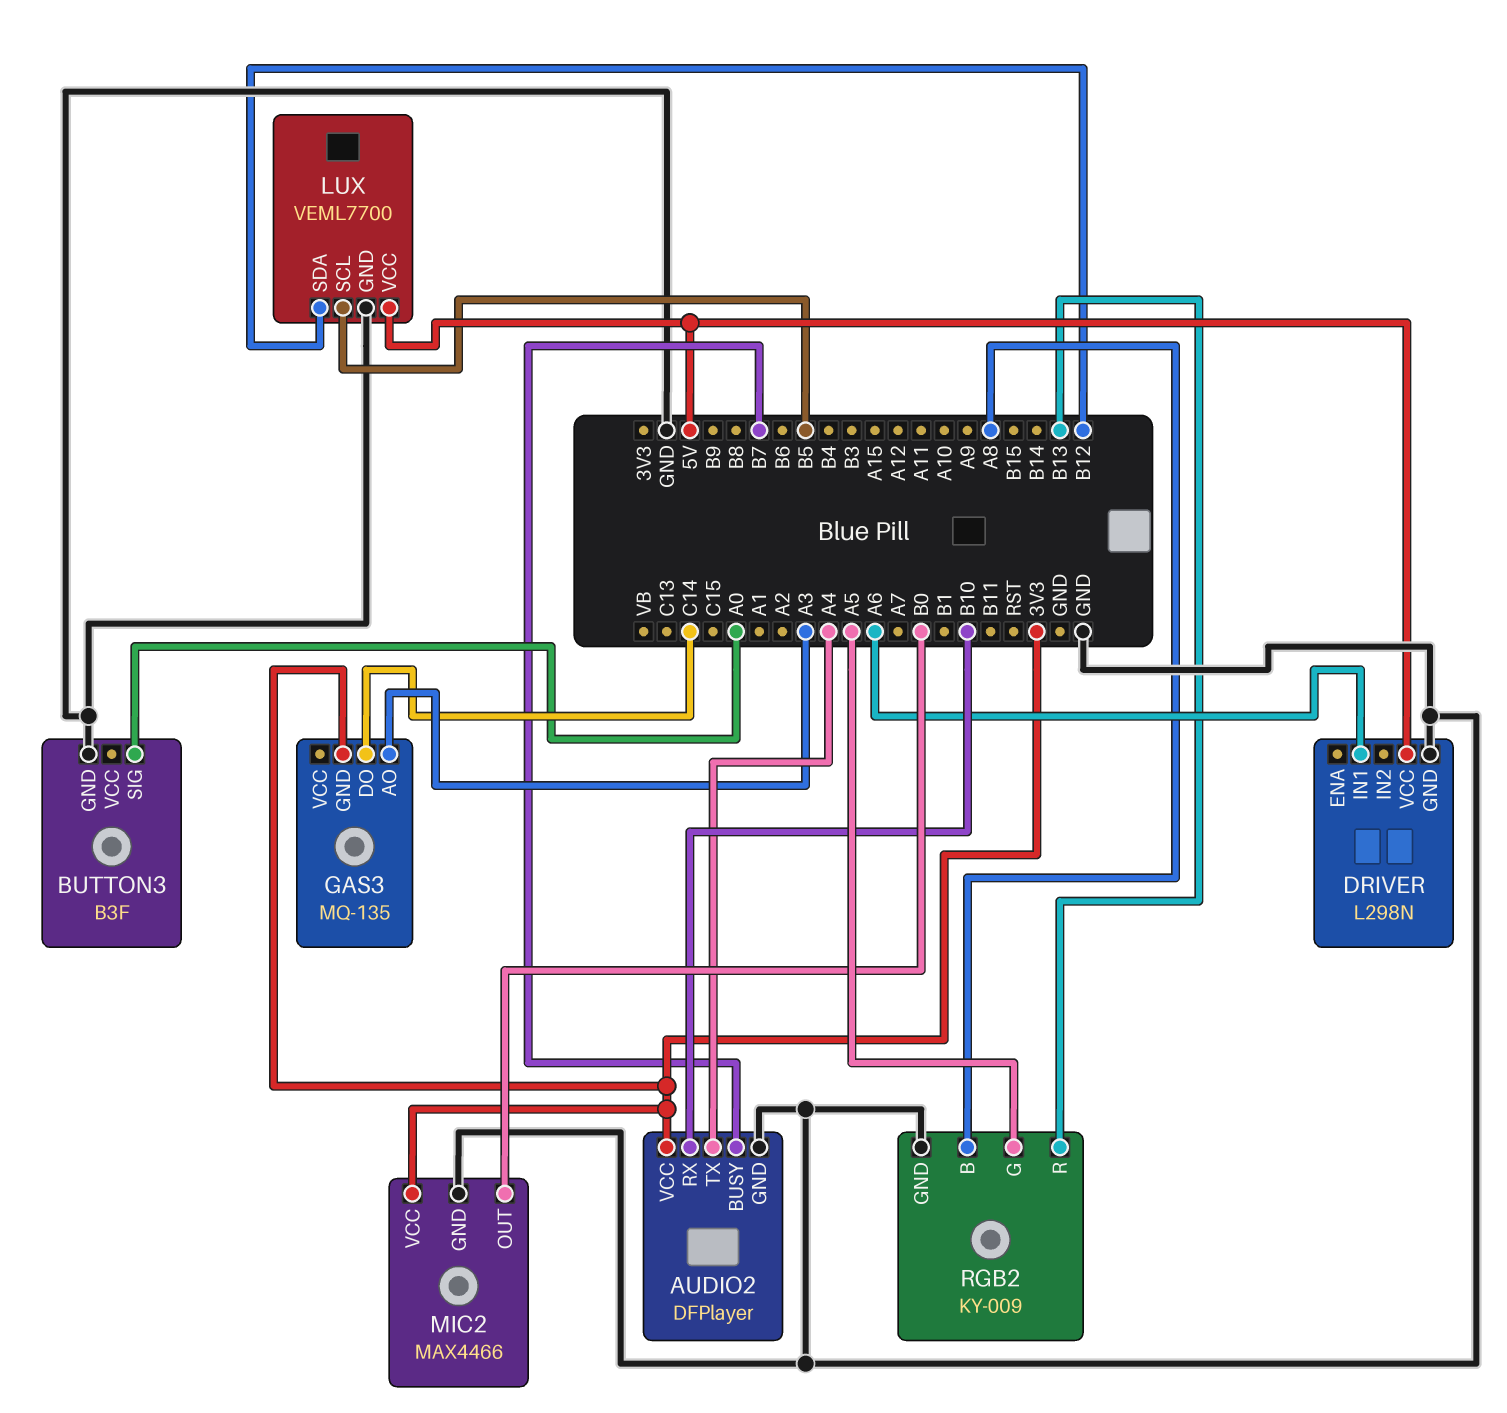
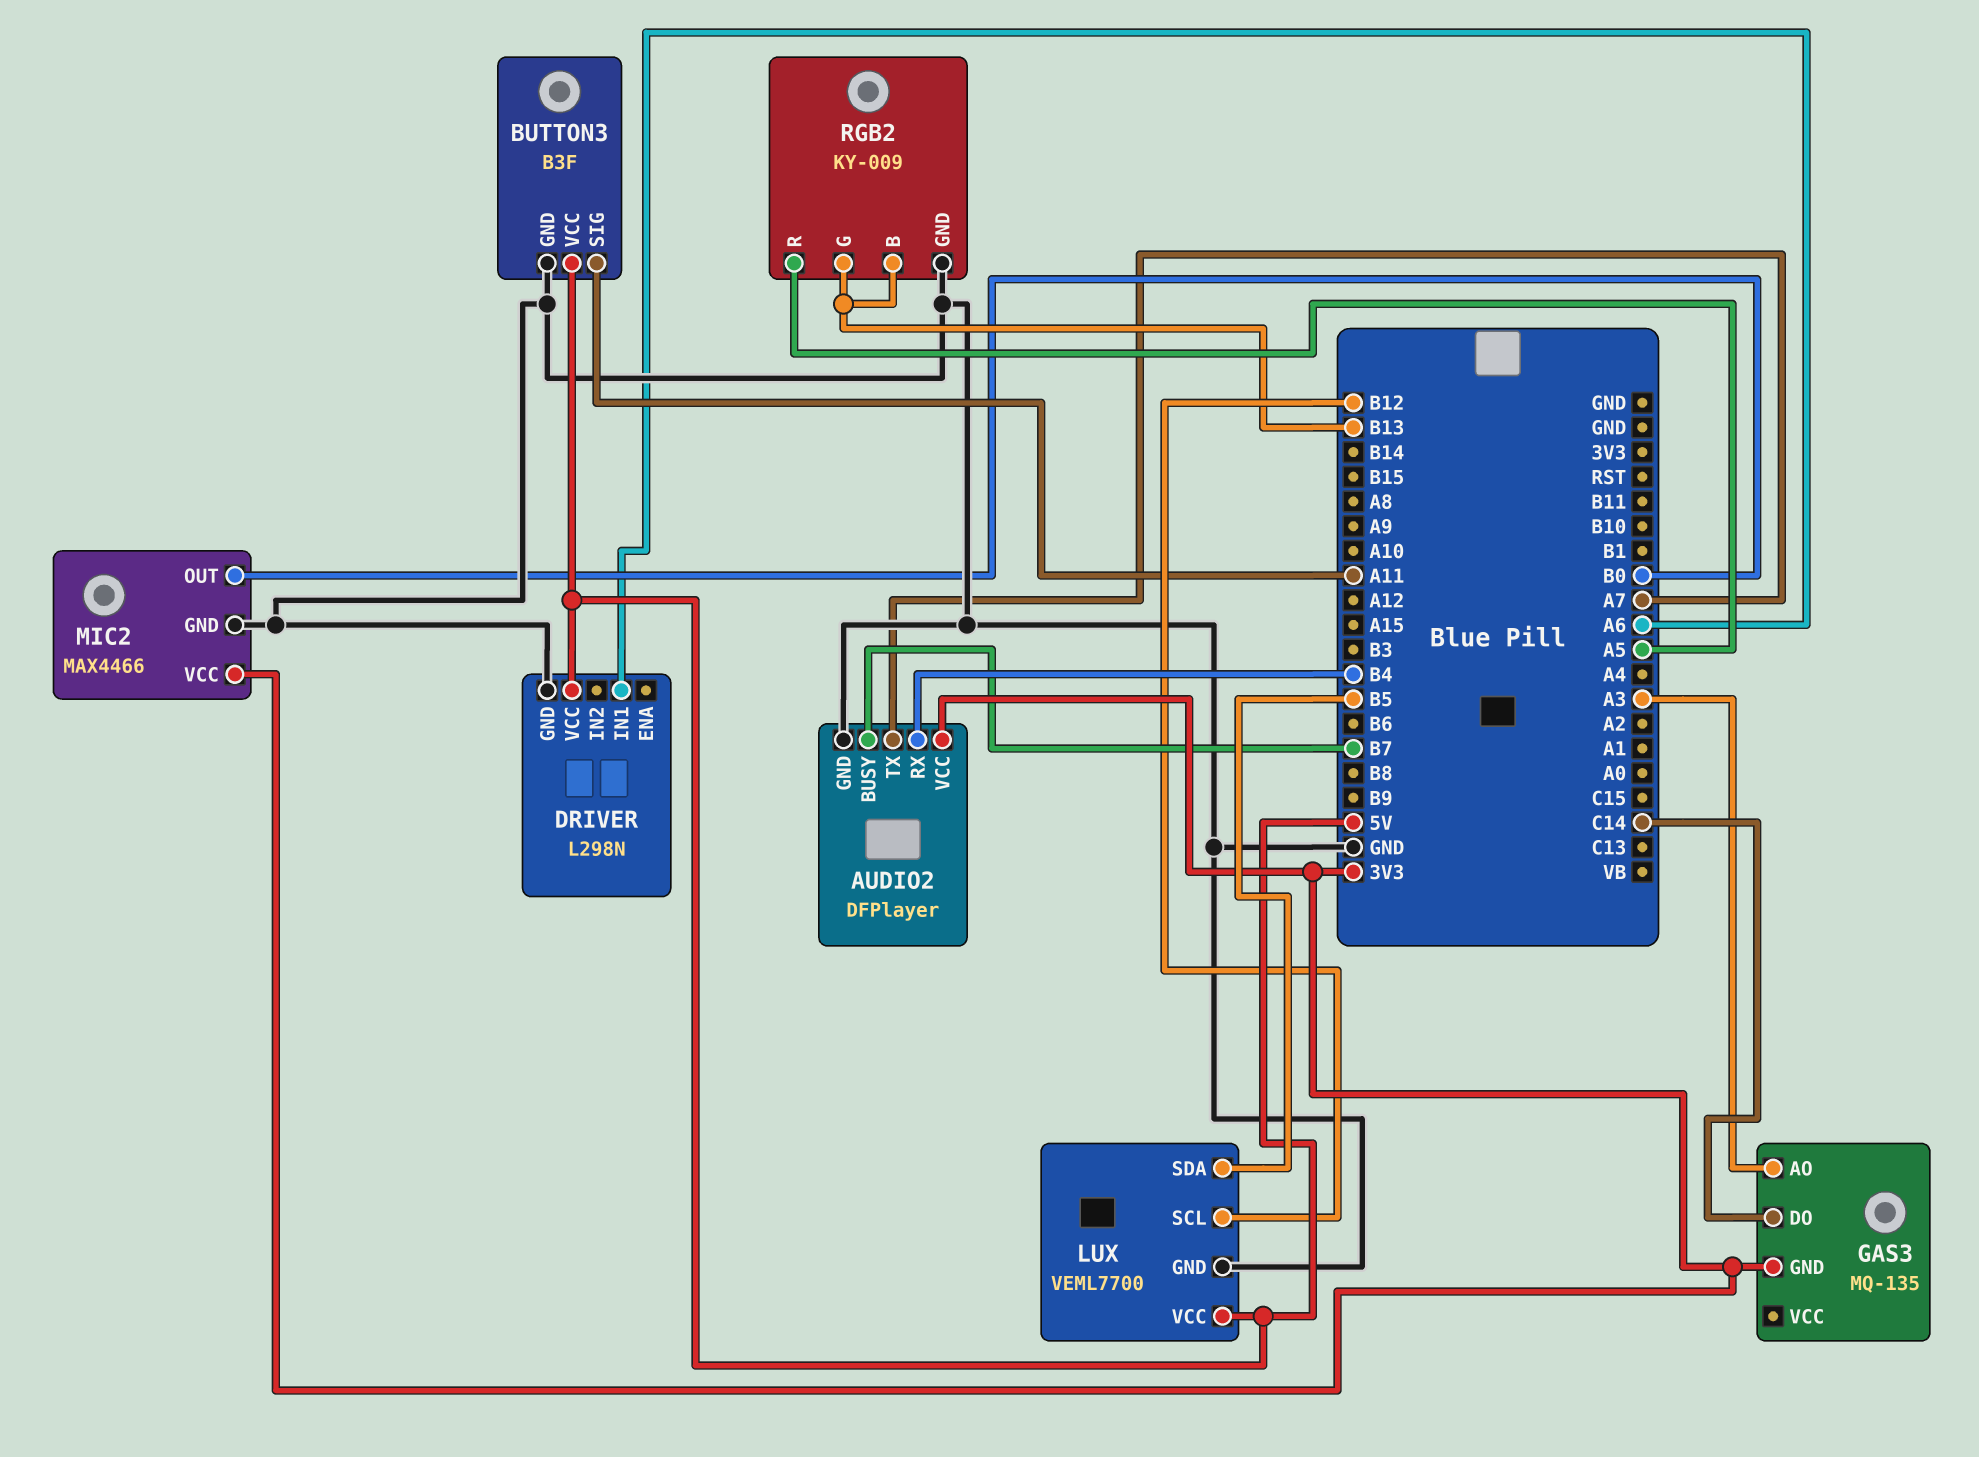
AUDIO2 pin RX: B10 -> B4
AUDIO2 pin TX: A4 -> A7
BUTTON3 pin SIG: A0 -> A11
BUTTON3 pin VCC: none -> 5V
LUX pin SCL: B5 -> B12
LUX pin SDA: B12 -> B5
RGB2 pin B: A8 -> B13
RGB2 pin G: A5 -> B13
RGB2 pin R: B13 -> A5

